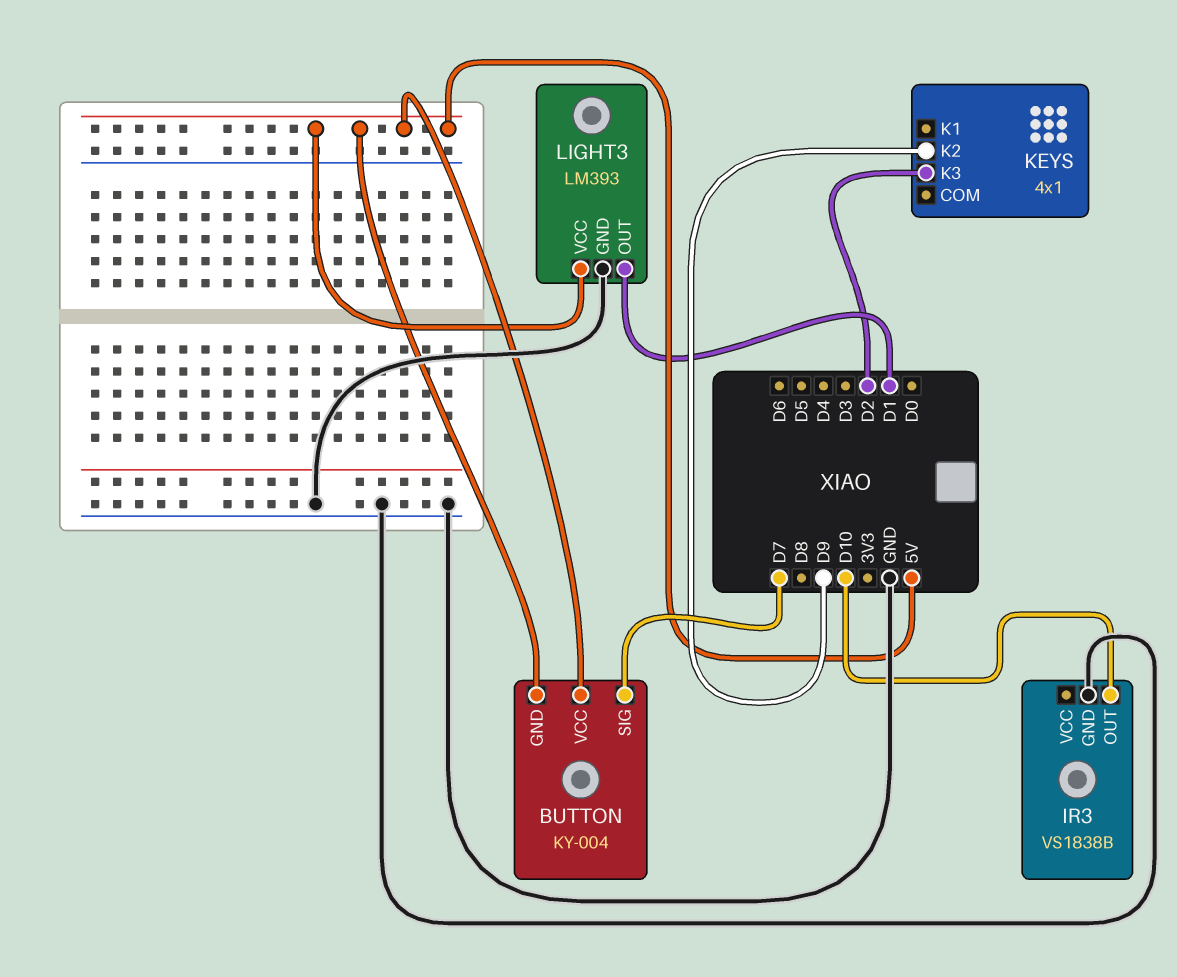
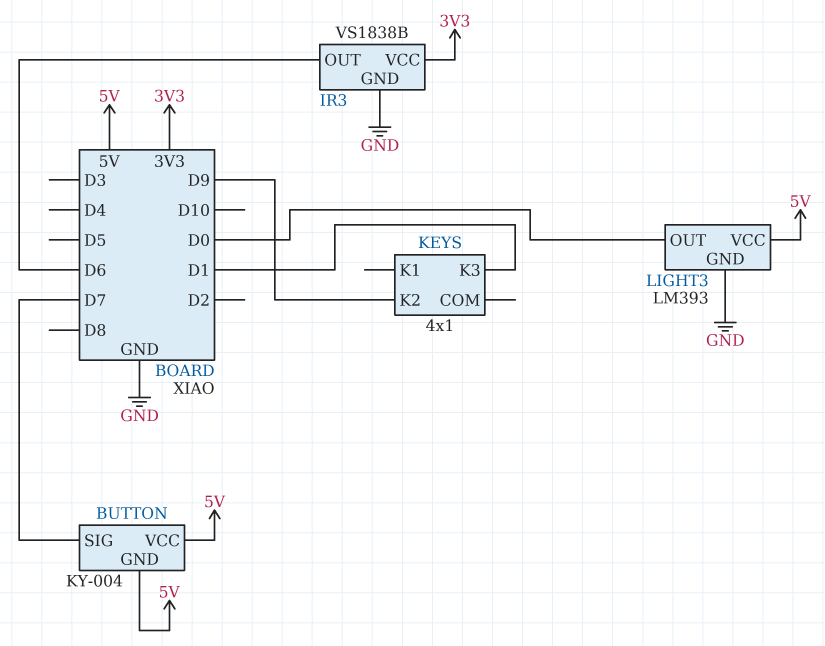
IR3 pin OUT: D10 -> D6
IR3 pin VCC: none -> 3V3
KEYS pin K3: D2 -> D1
LIGHT3 pin OUT: D1 -> D0

